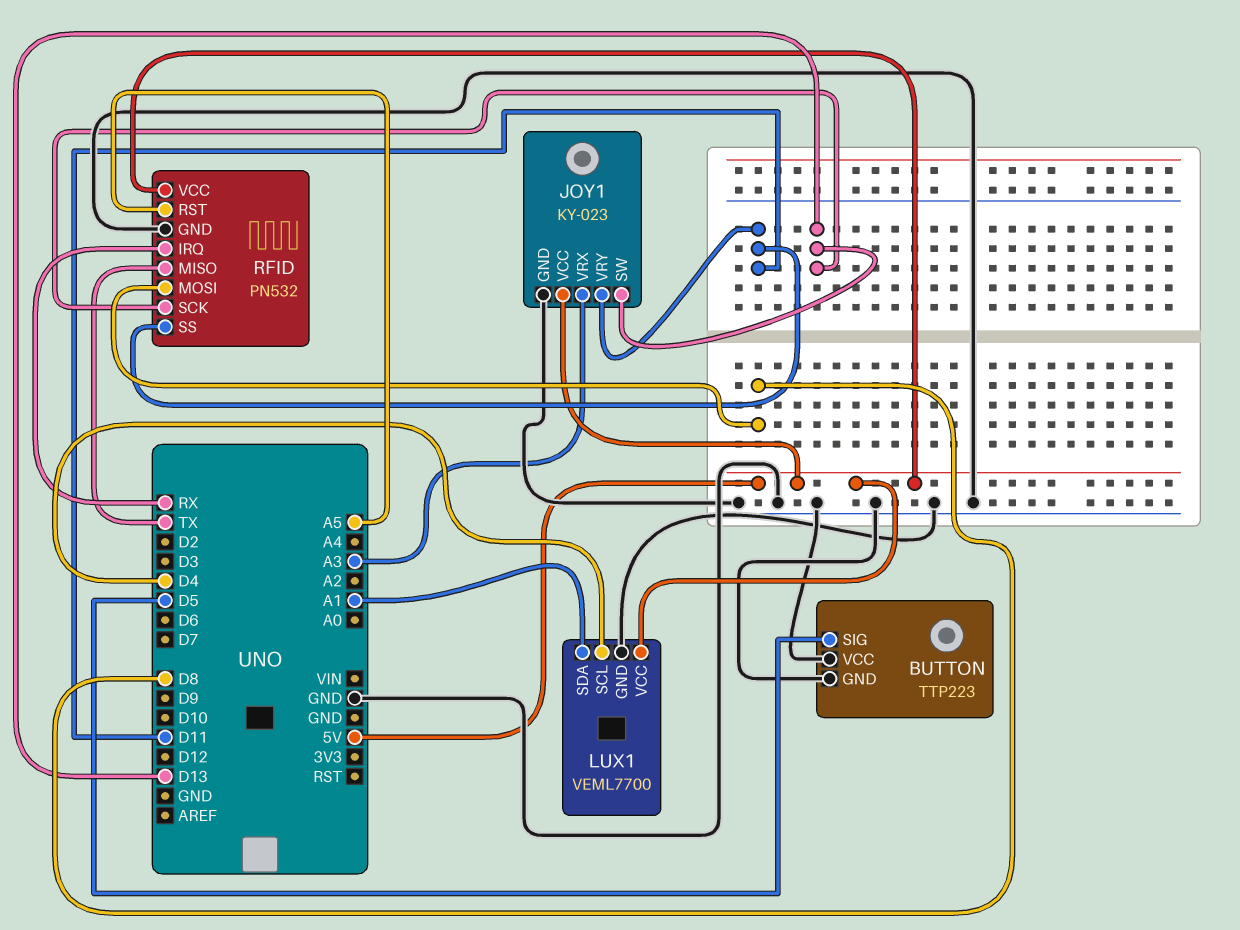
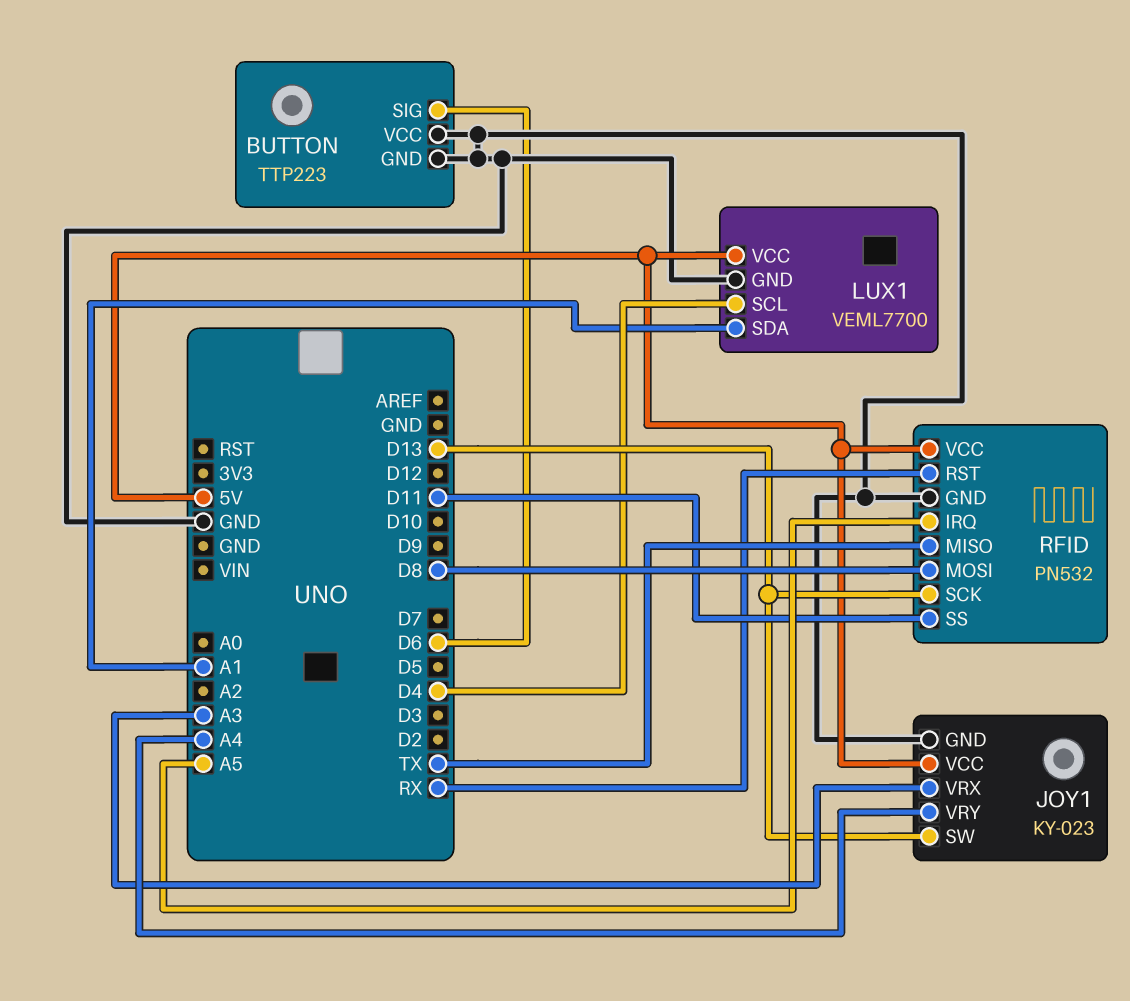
BUTTON pin SIG: D5 -> D6
JOY1 pin VRY: D11 -> A4
RFID pin IRQ: RX -> A5
RFID pin RST: A5 -> RX

